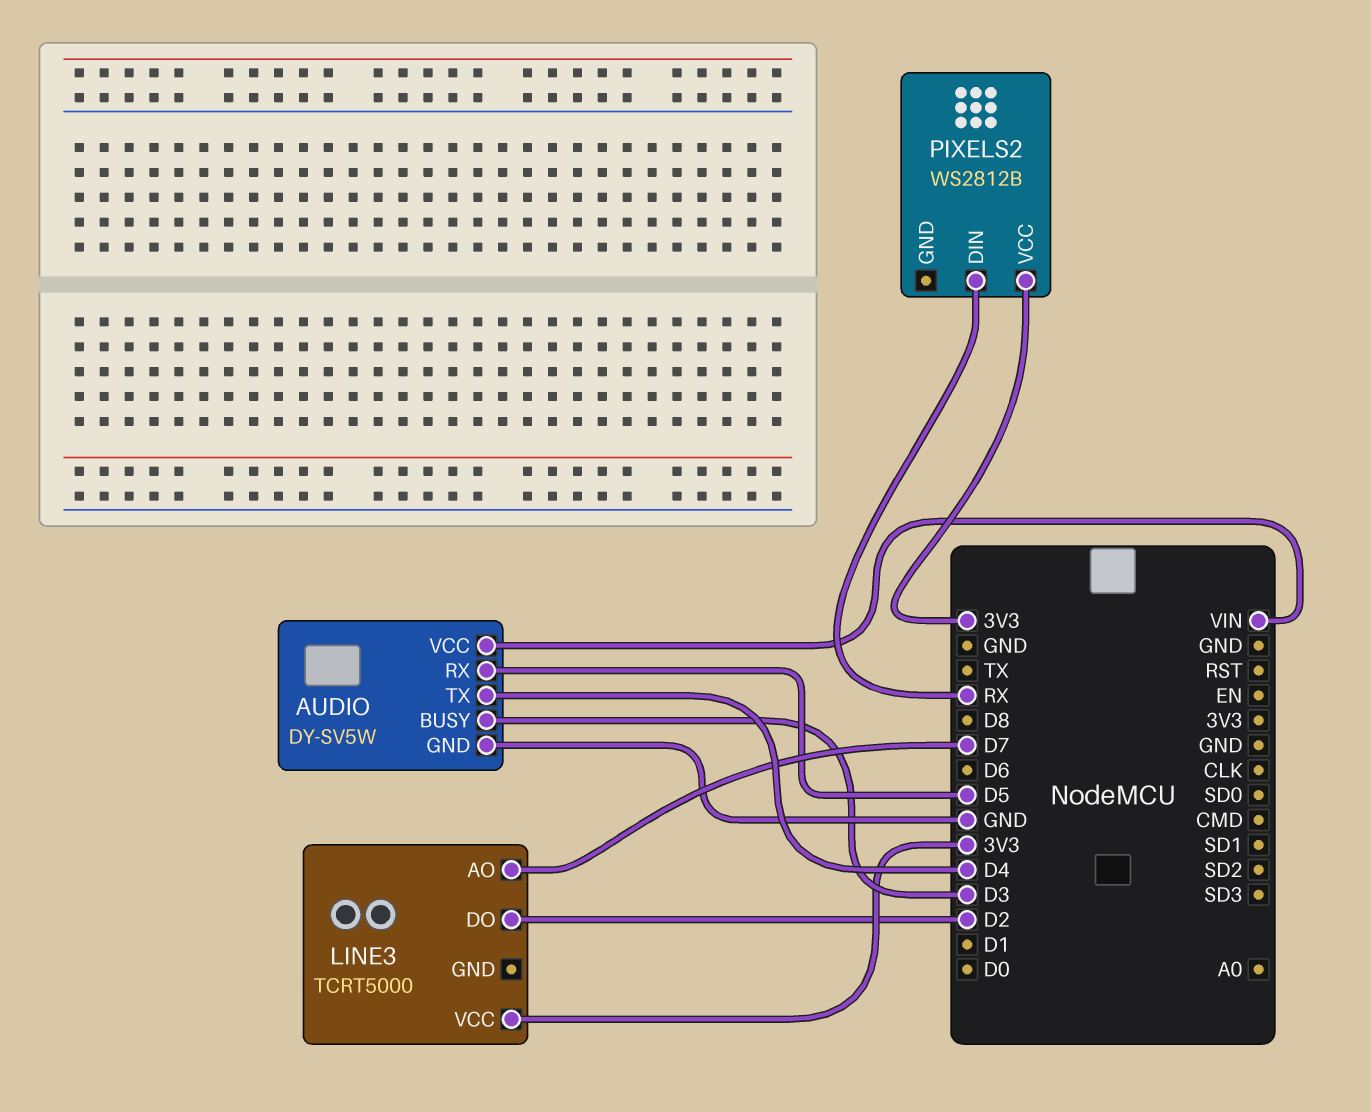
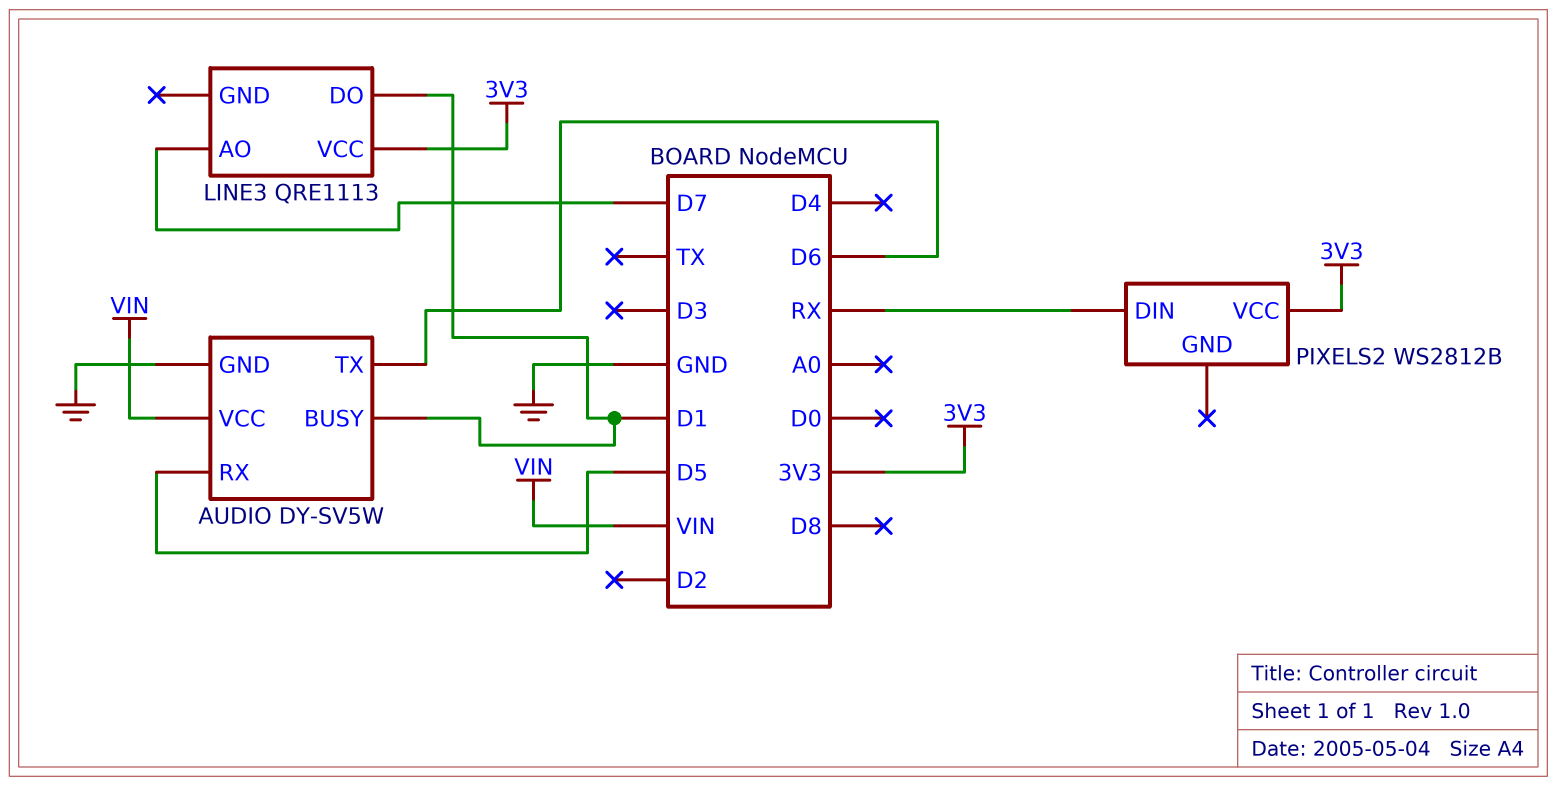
AUDIO pin BUSY: D3 -> D1
AUDIO pin TX: D4 -> D6
LINE3: TCRT5000 -> QRE1113
LINE3 pin DO: D2 -> D1

